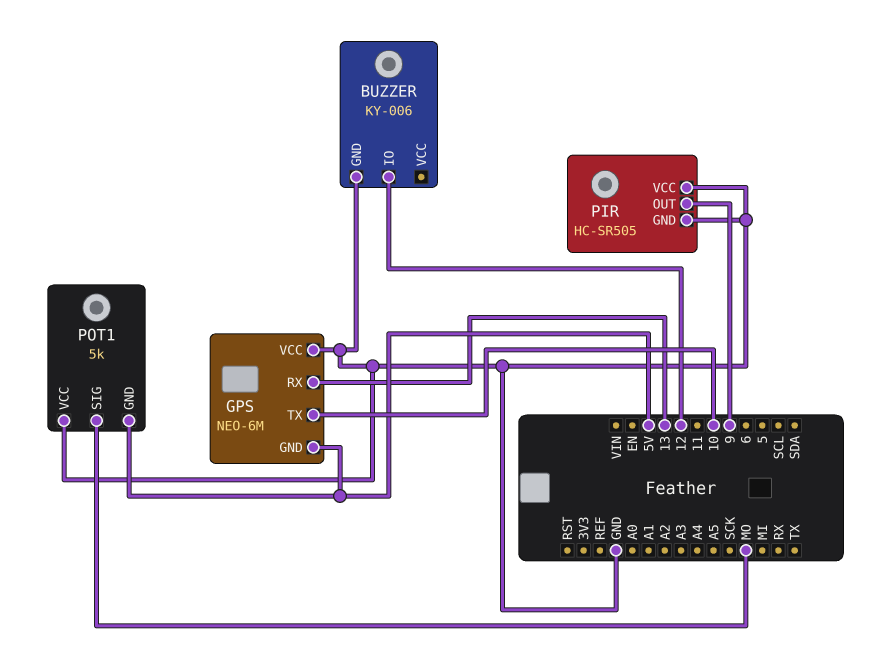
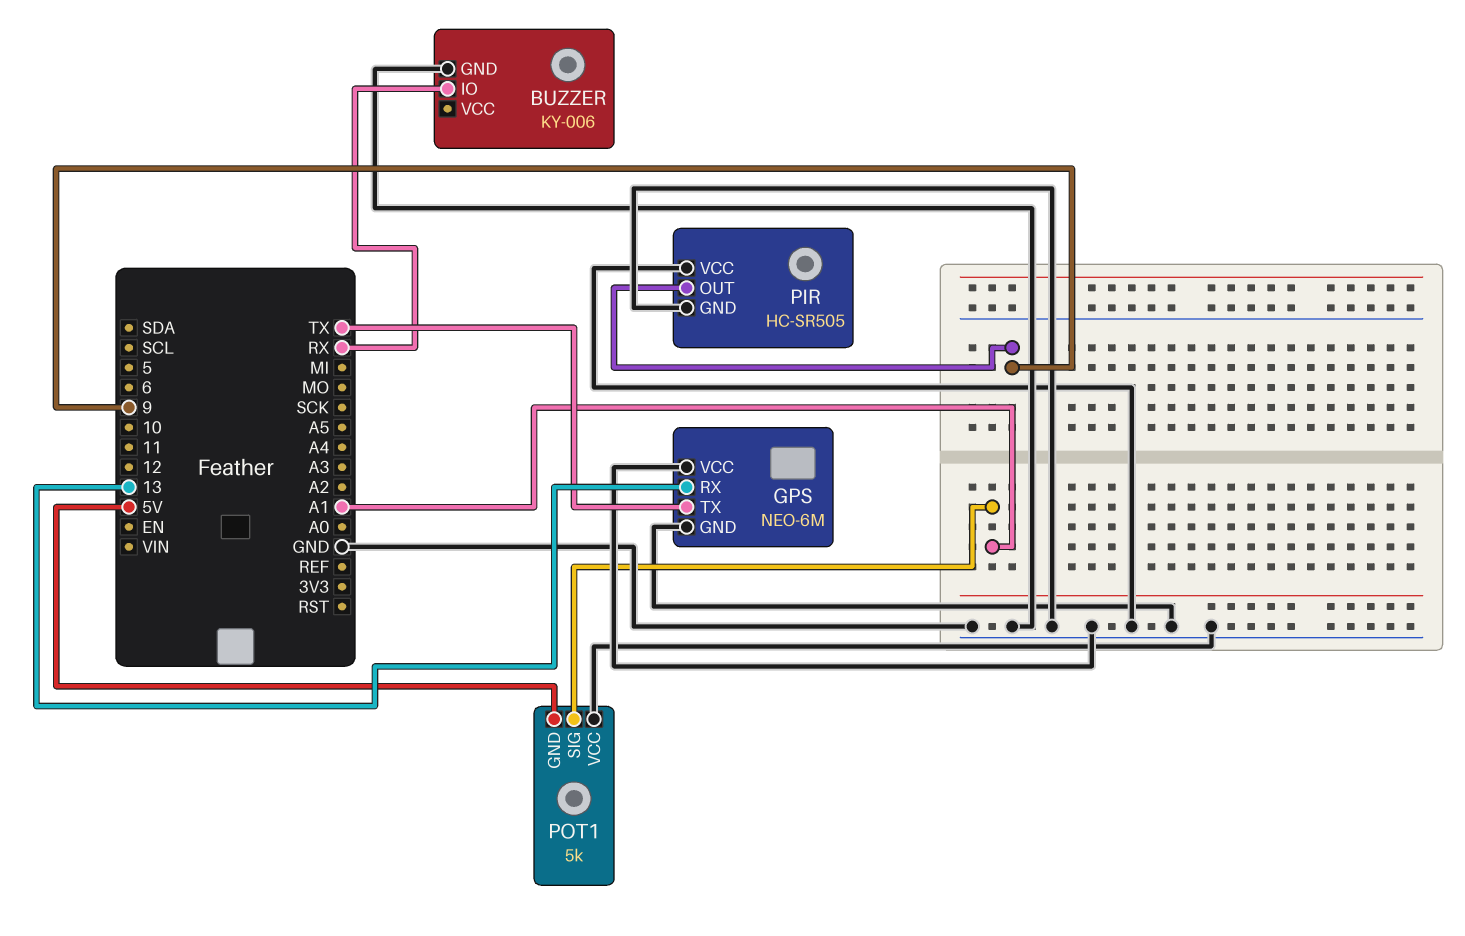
BUZZER pin IO: 12 -> RX
GPS pin GND: 5V -> GND
GPS pin TX: 10 -> TX
POT1 pin SIG: MO -> A1

